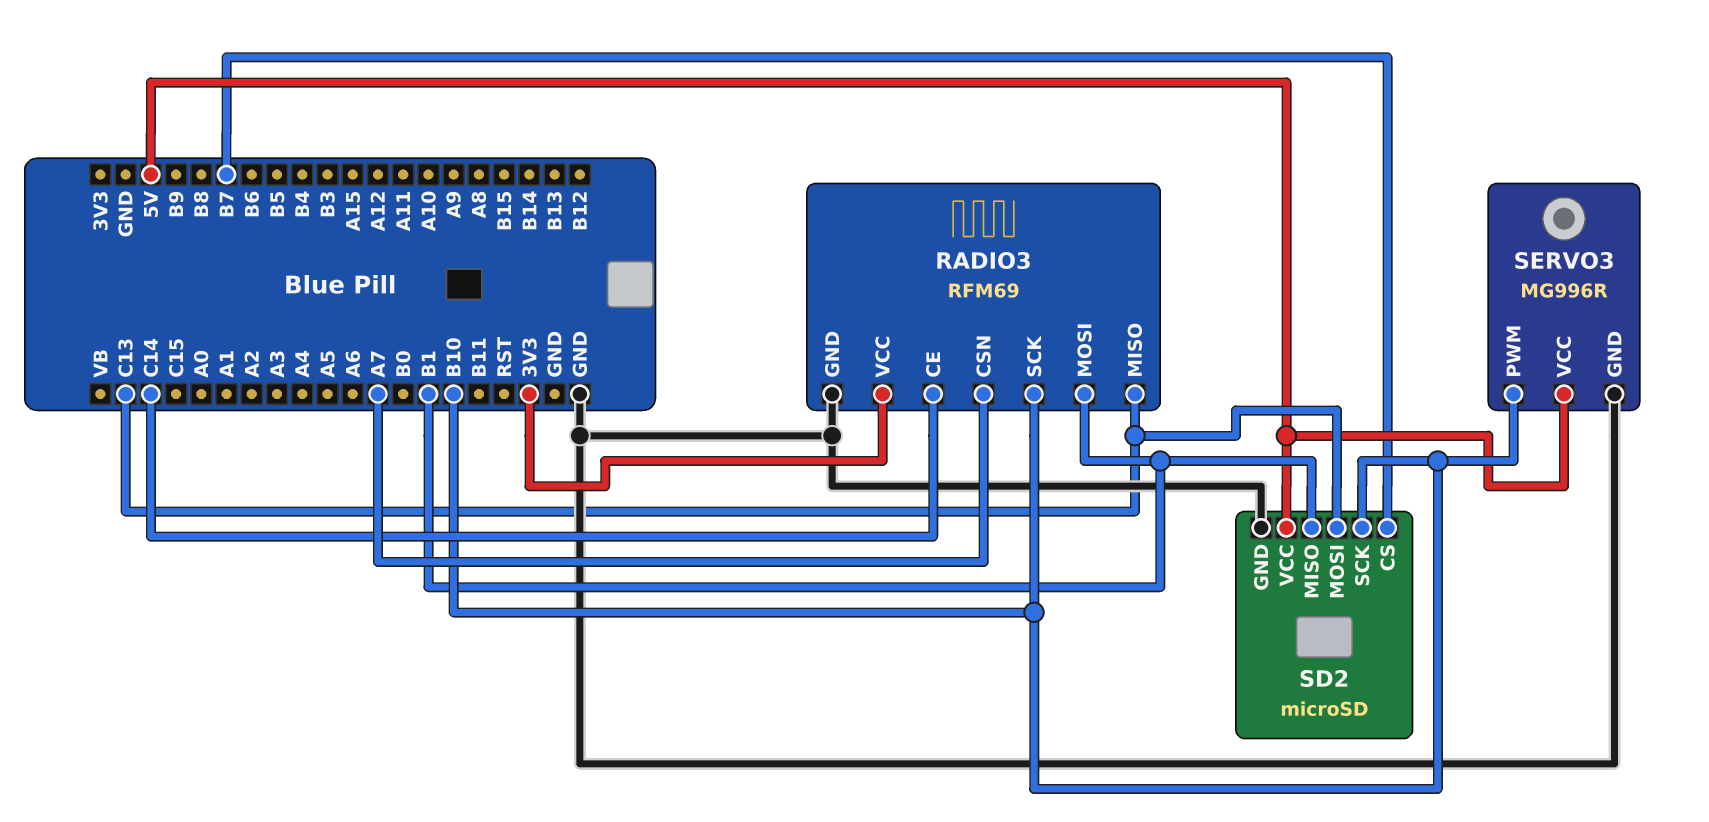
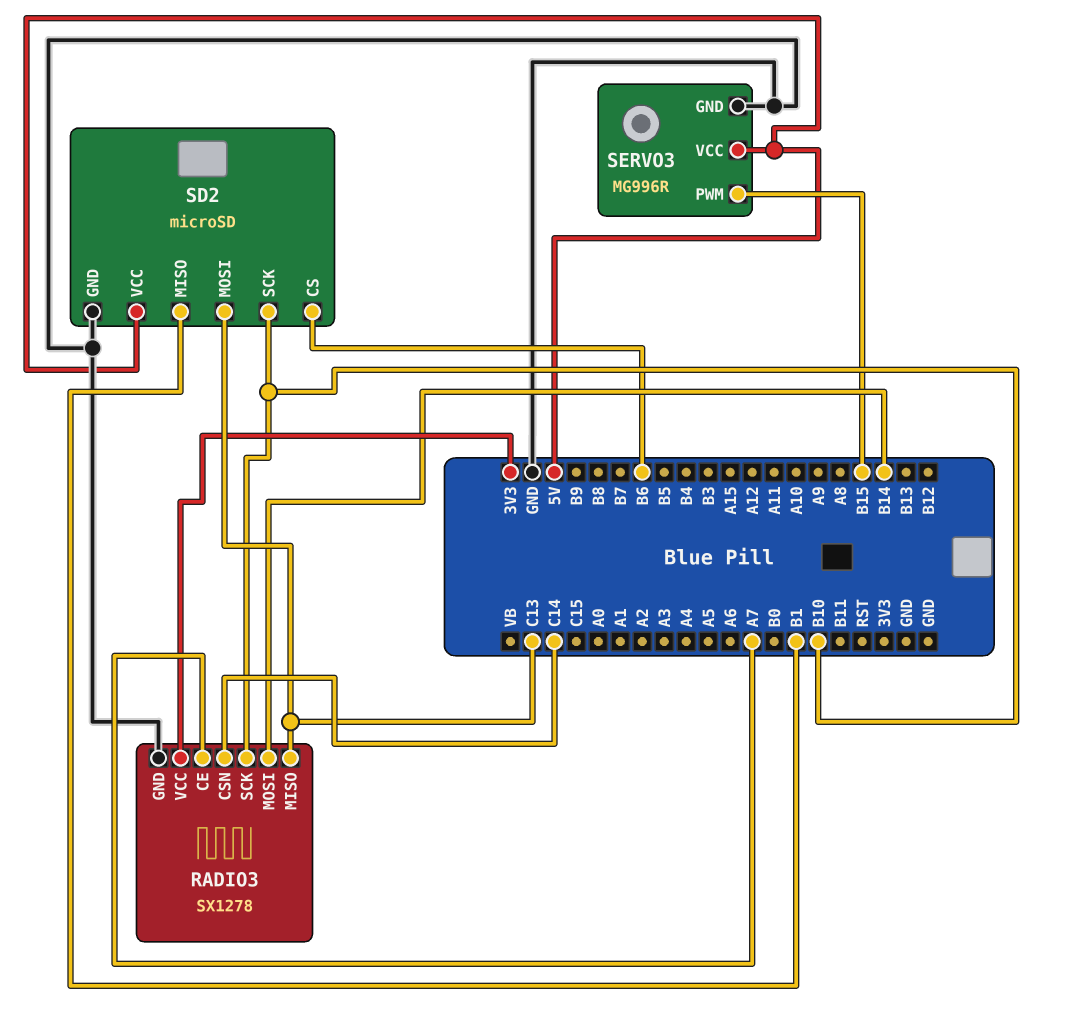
RADIO3: RFM69 -> SX1278
RADIO3 pin CE: C14 -> A7
RADIO3 pin CSN: A7 -> C14
RADIO3 pin MOSI: B1 -> B14
SD2 pin CS: B7 -> B6
SERVO3 pin PWM: B10 -> B15

